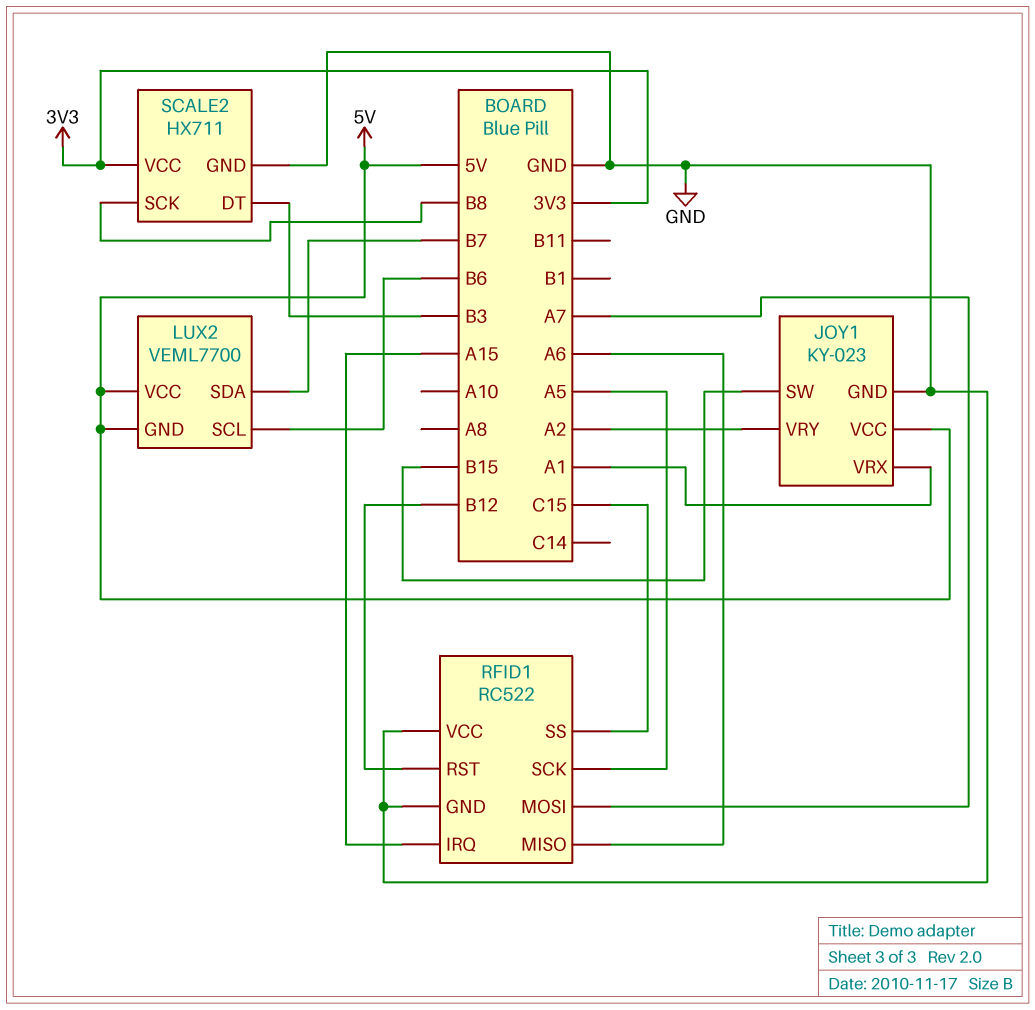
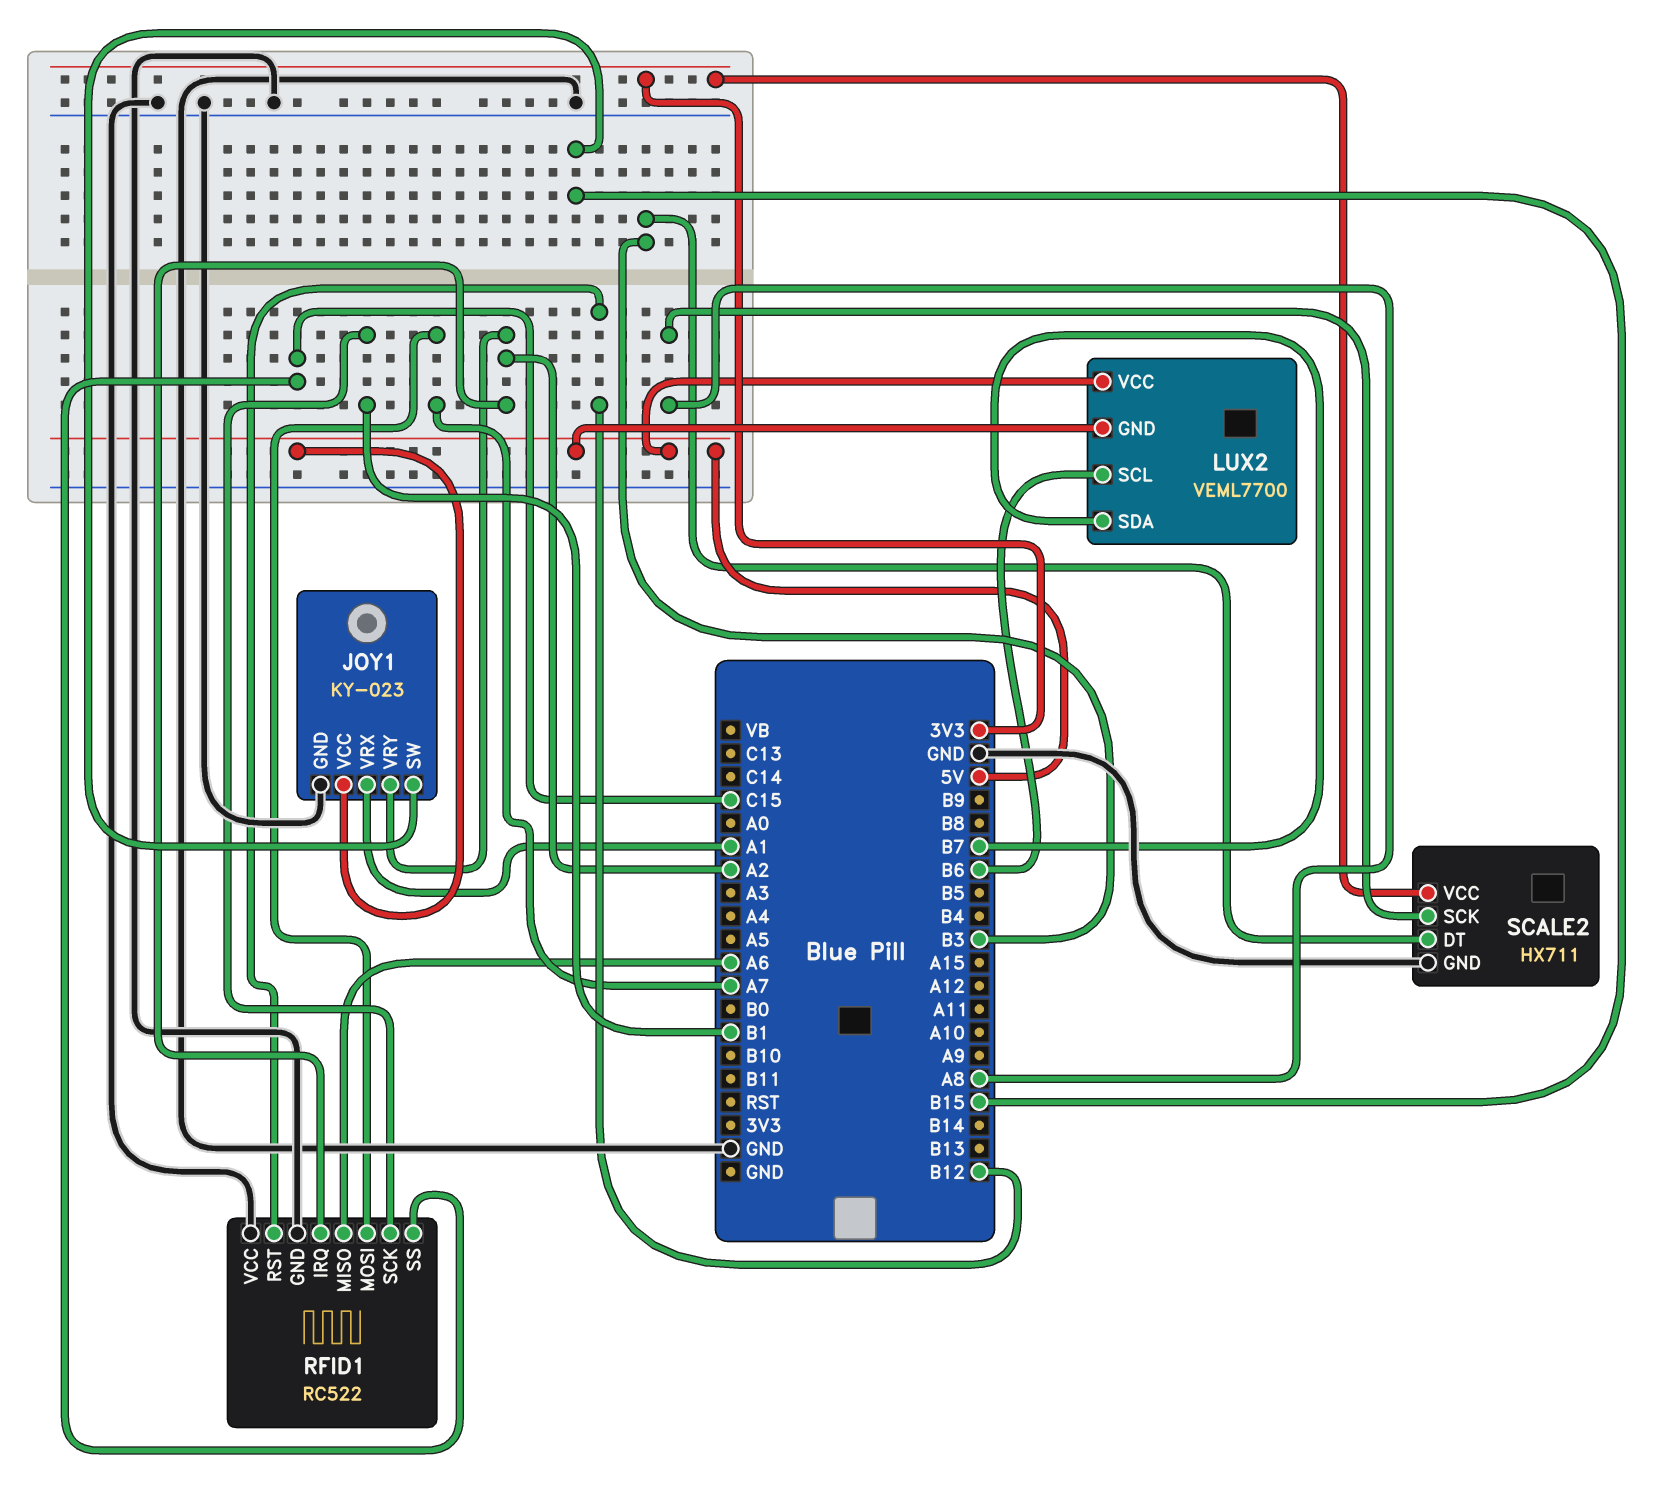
RFID1 pin IRQ: A15 -> A2
RFID1 pin SCK: A5 -> B1
SCALE2 pin SCK: B8 -> A8

